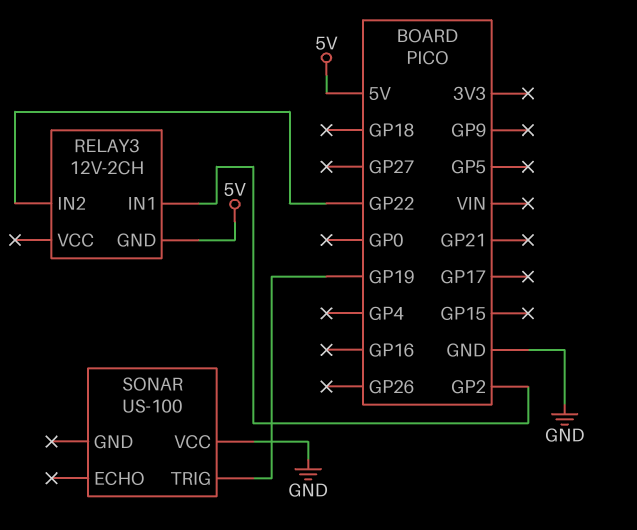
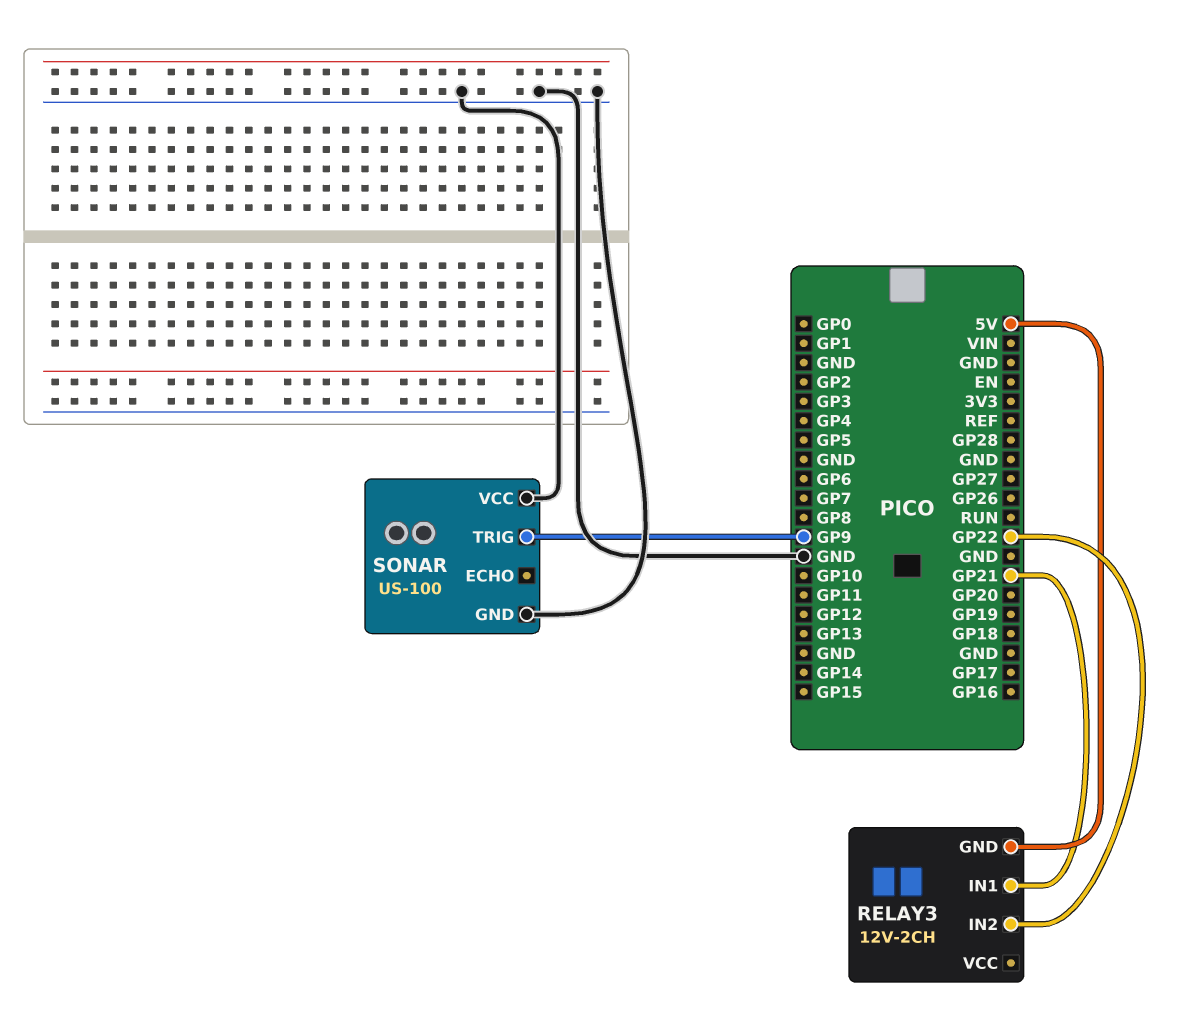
RELAY3 pin IN1: GP2 -> GP21
SONAR pin GND: none -> GND
SONAR pin TRIG: GP19 -> GP9

